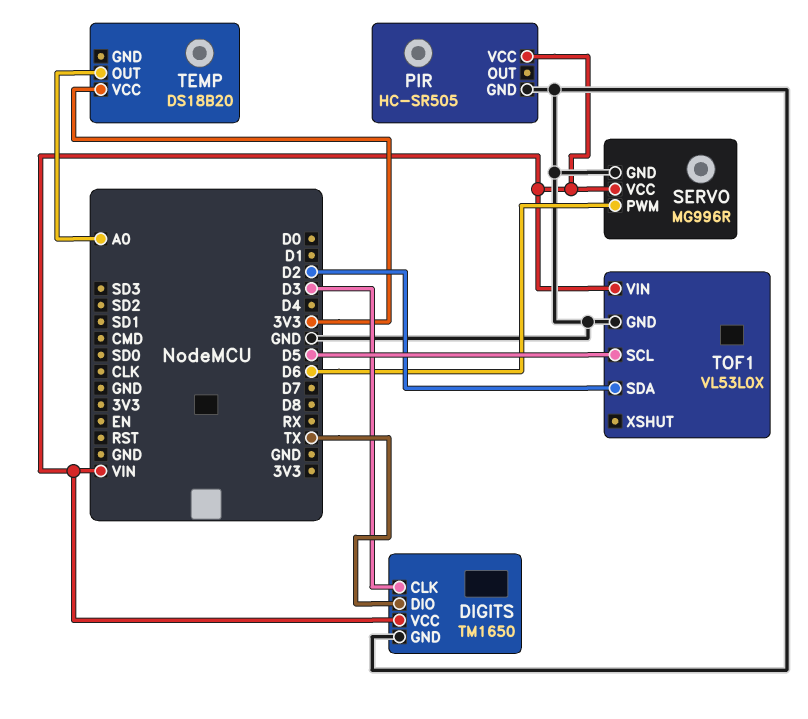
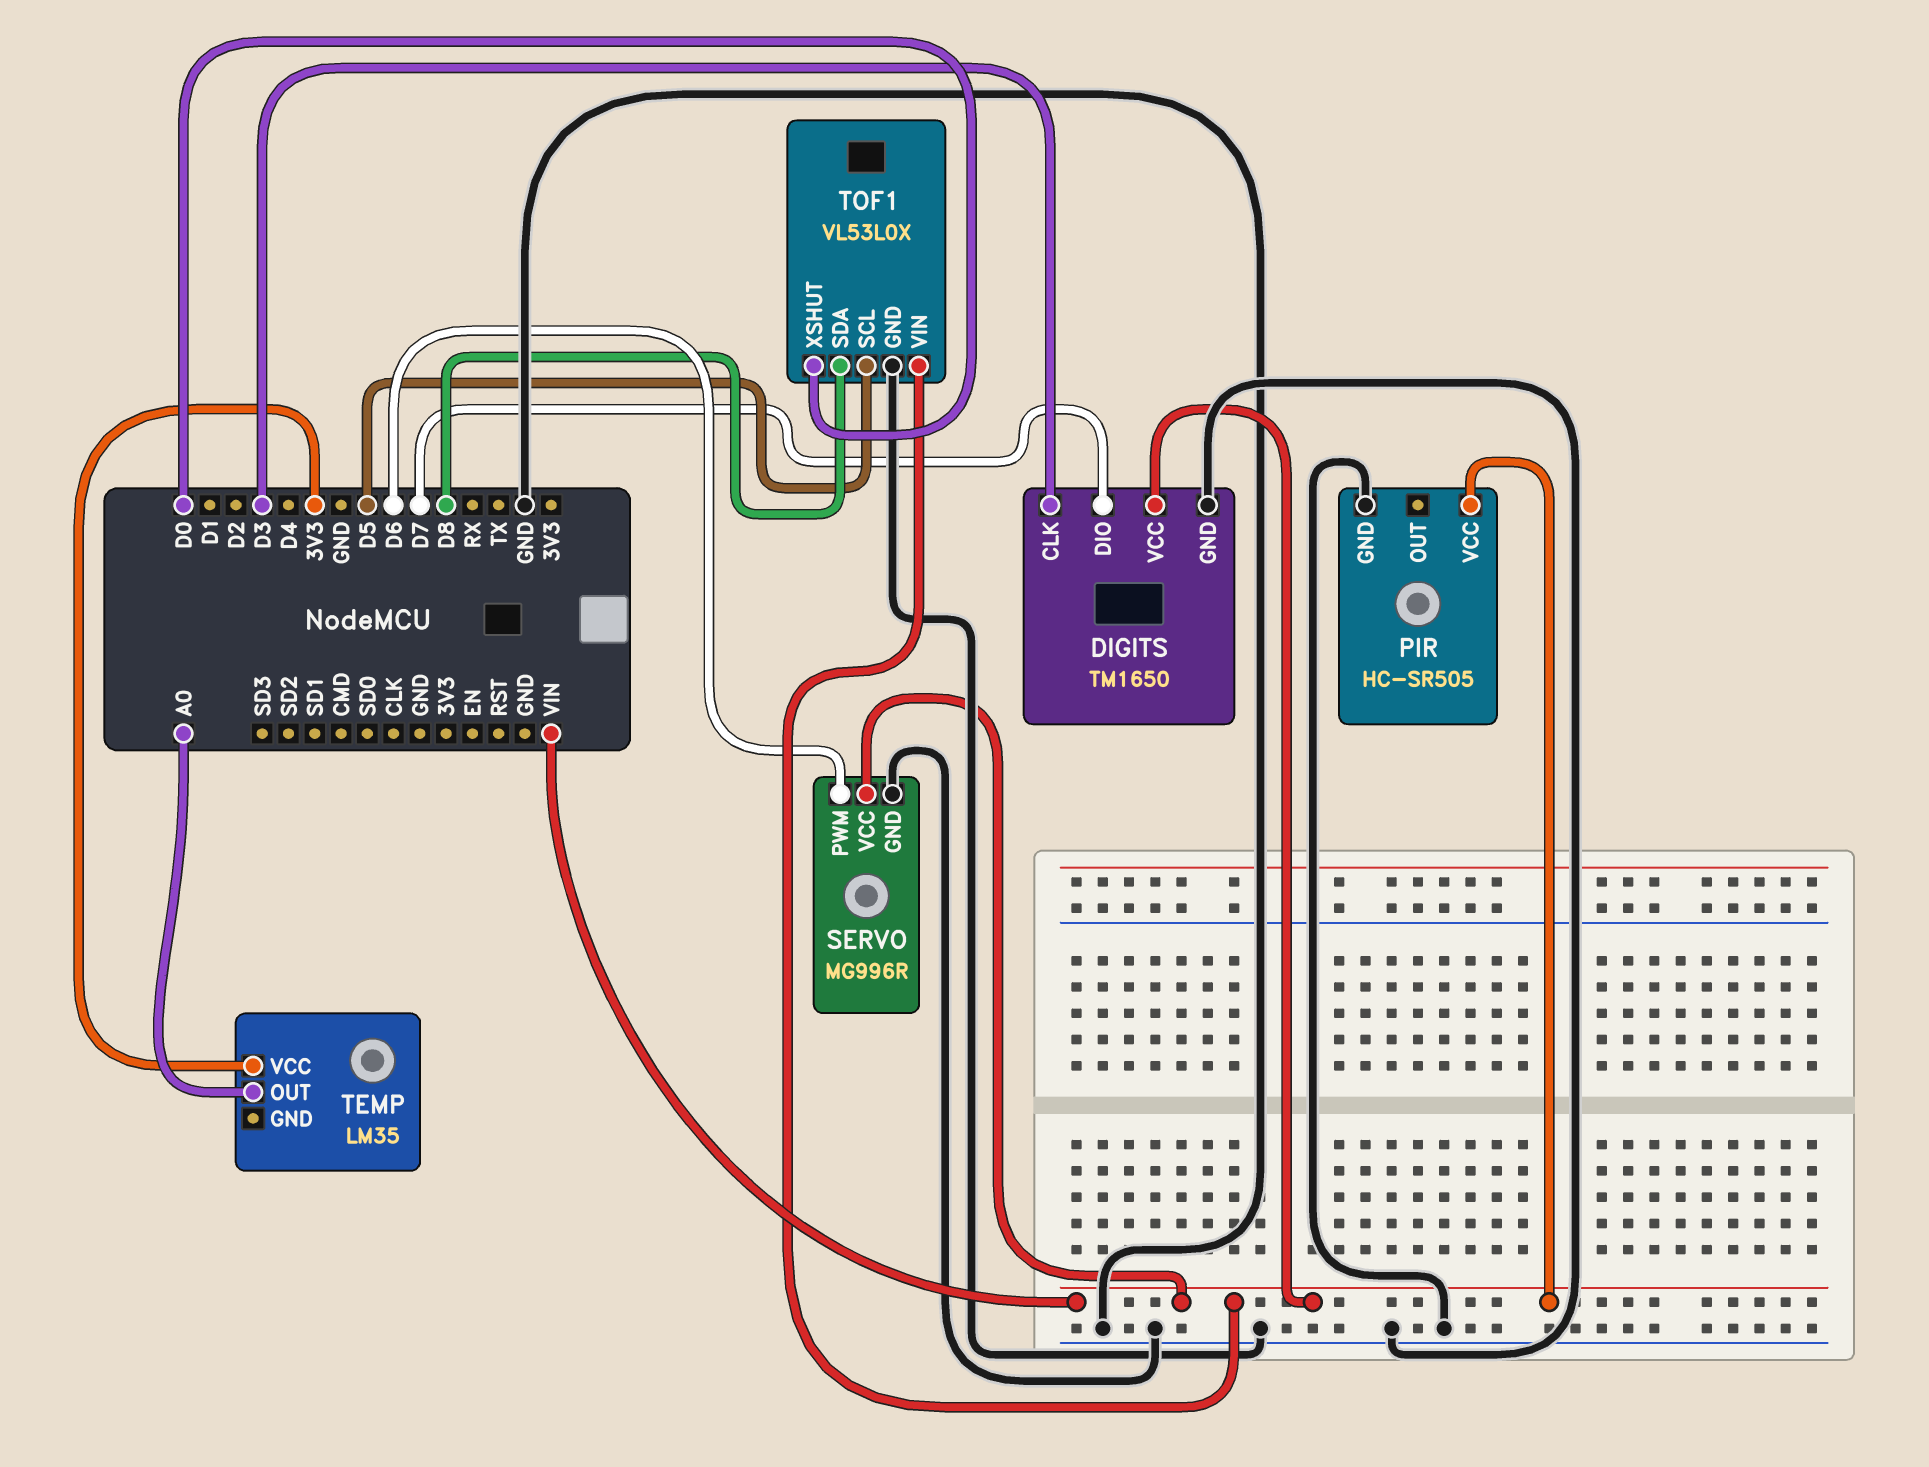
DIGITS pin DIO: TX -> D7
TEMP: DS18B20 -> LM35
TOF1 pin SDA: D2 -> D8
TOF1 pin XSHUT: none -> D0

